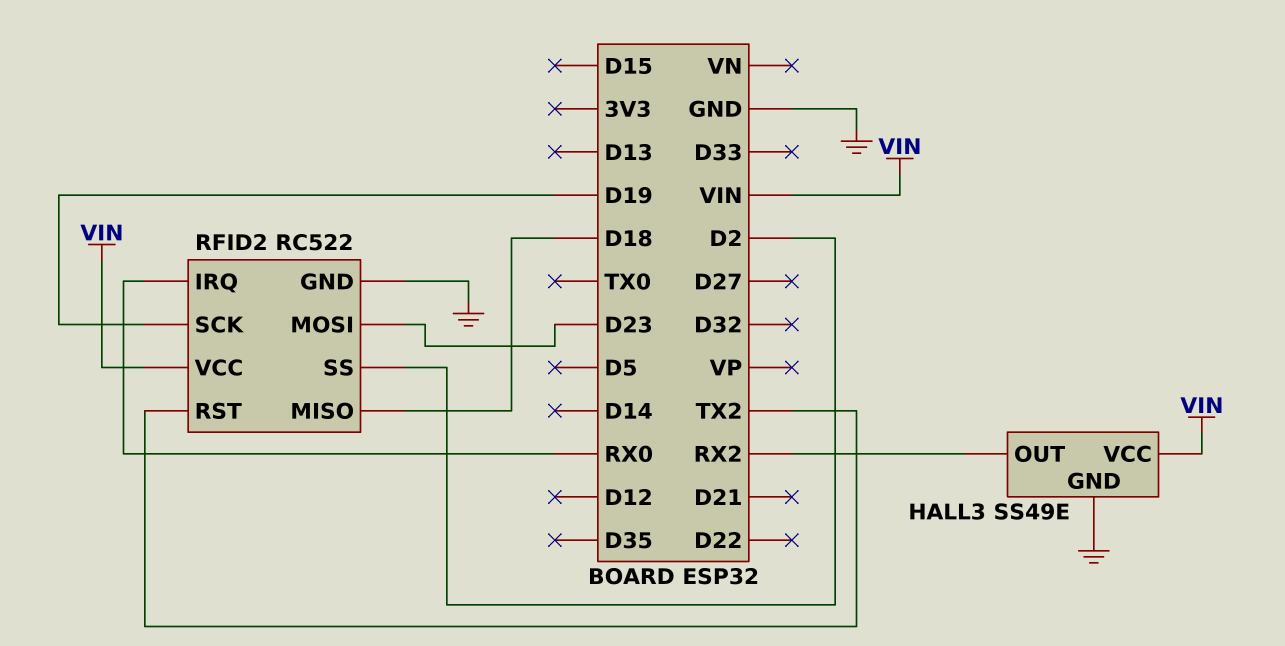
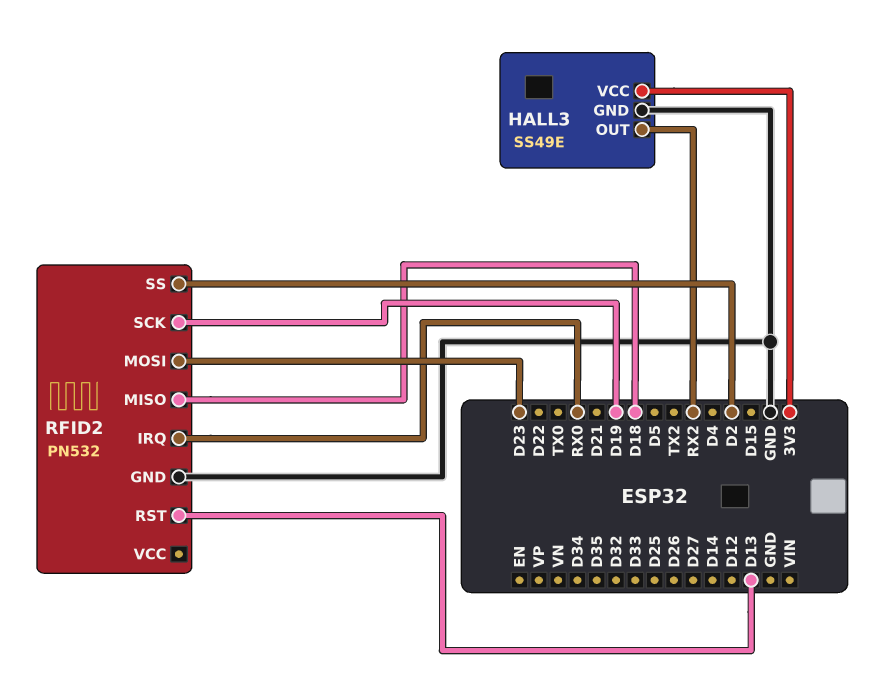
HALL3 pin VCC: VIN -> 3V3
RFID2: RC522 -> PN532
RFID2 pin RST: TX2 -> D13
RFID2 pin VCC: VIN -> none

